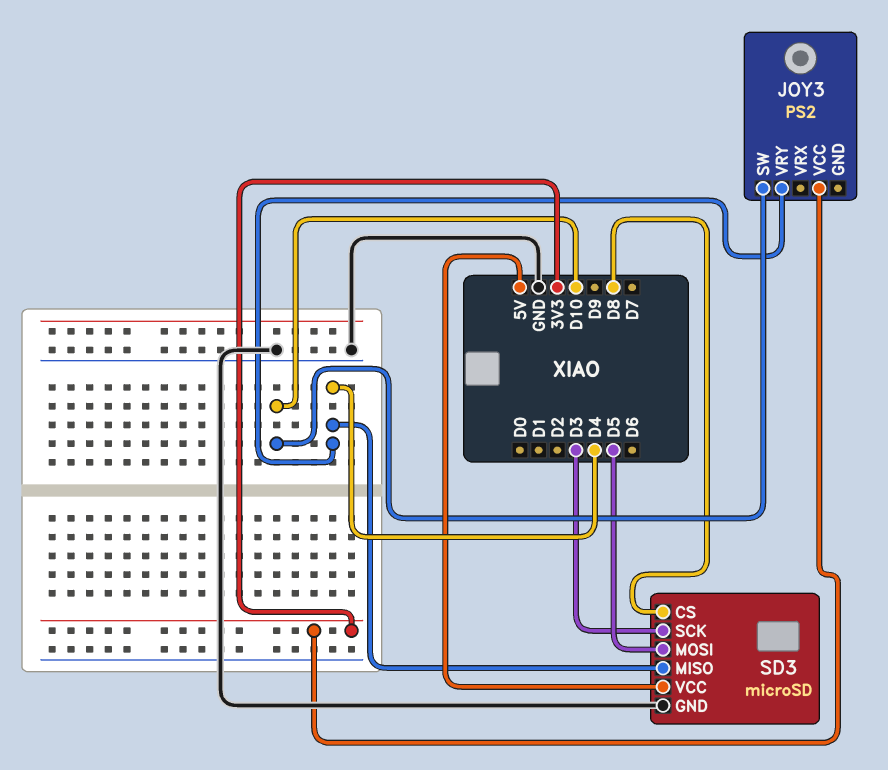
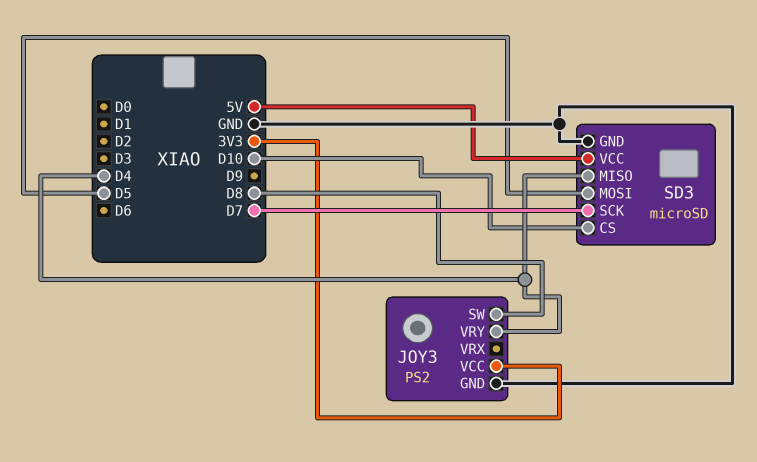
JOY3 pin GND: none -> GND
JOY3 pin SW: D10 -> D8
SD3 pin CS: D8 -> D10
SD3 pin SCK: D3 -> D7

